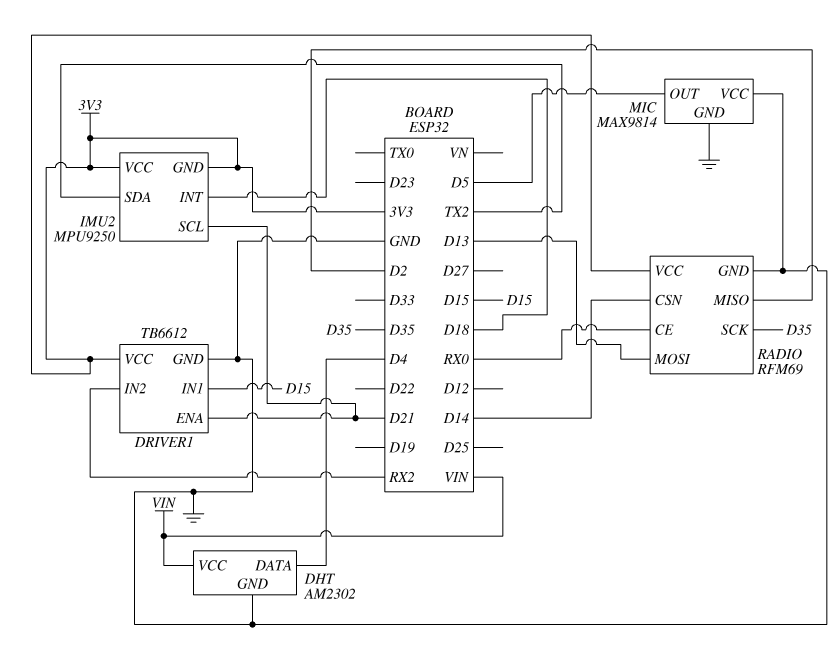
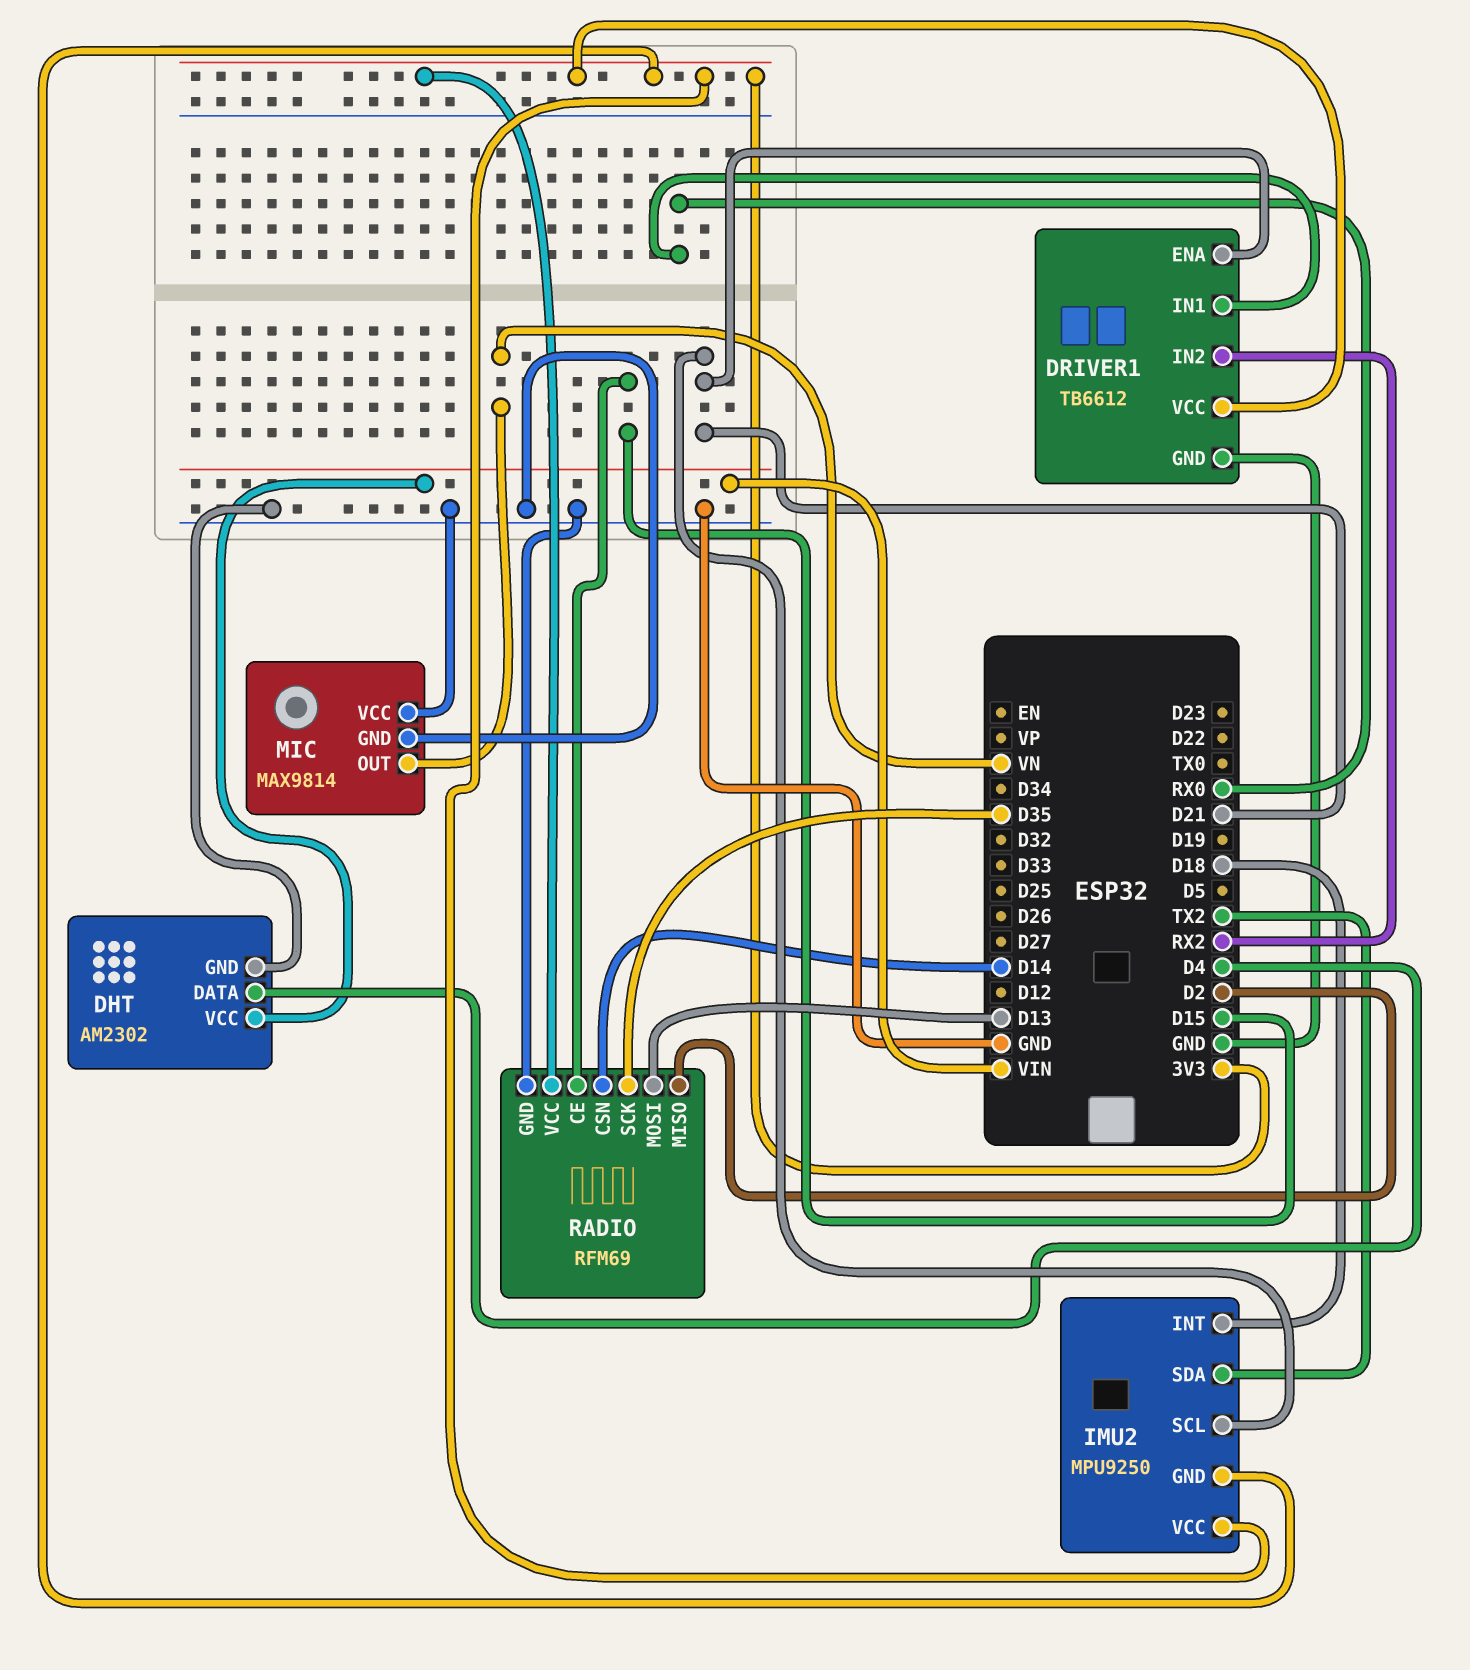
DRIVER1 pin IN1: D15 -> RX0
MIC pin OUT: D5 -> VN
RADIO pin CE: RX0 -> D15

